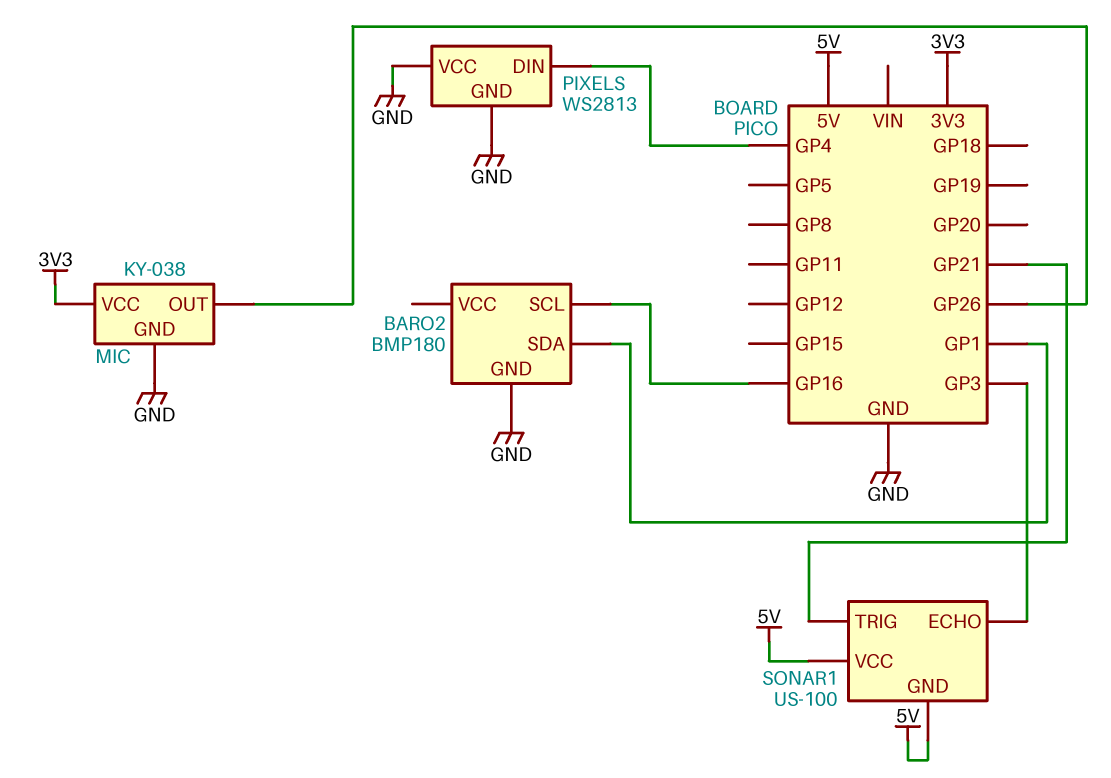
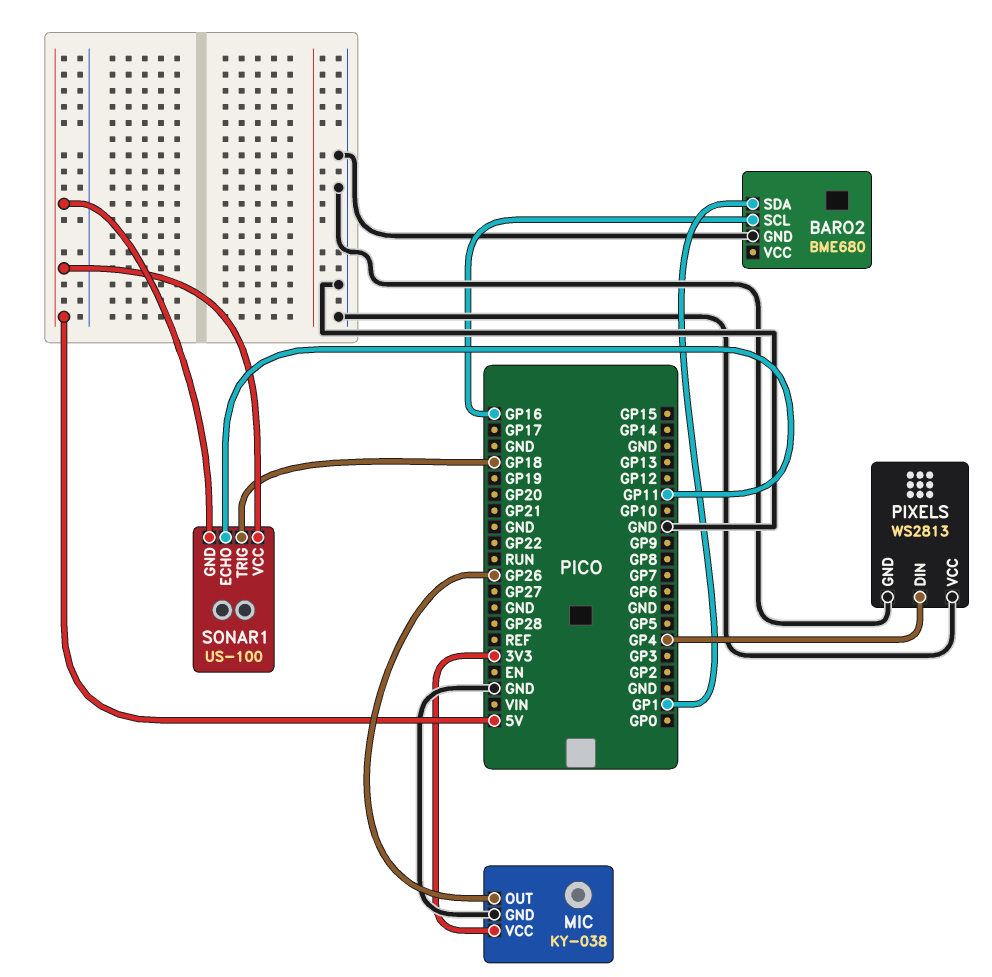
BARO2: BMP180 -> BME680
SONAR1 pin ECHO: GP3 -> GP11
SONAR1 pin TRIG: GP21 -> GP18

